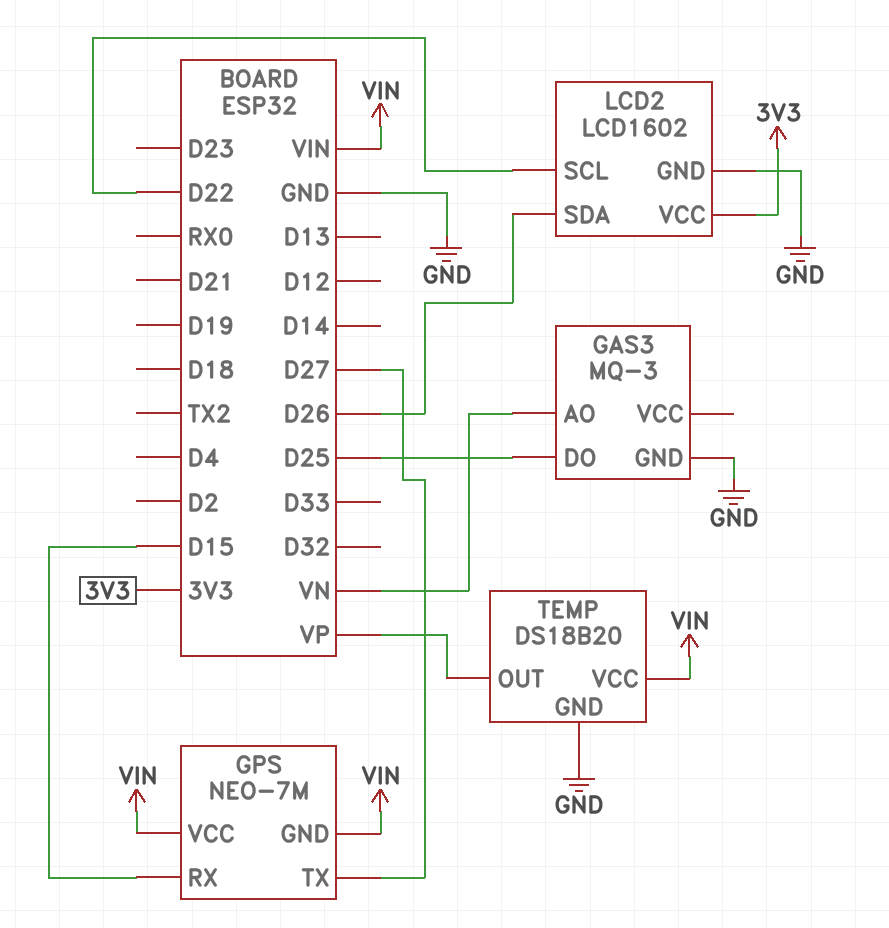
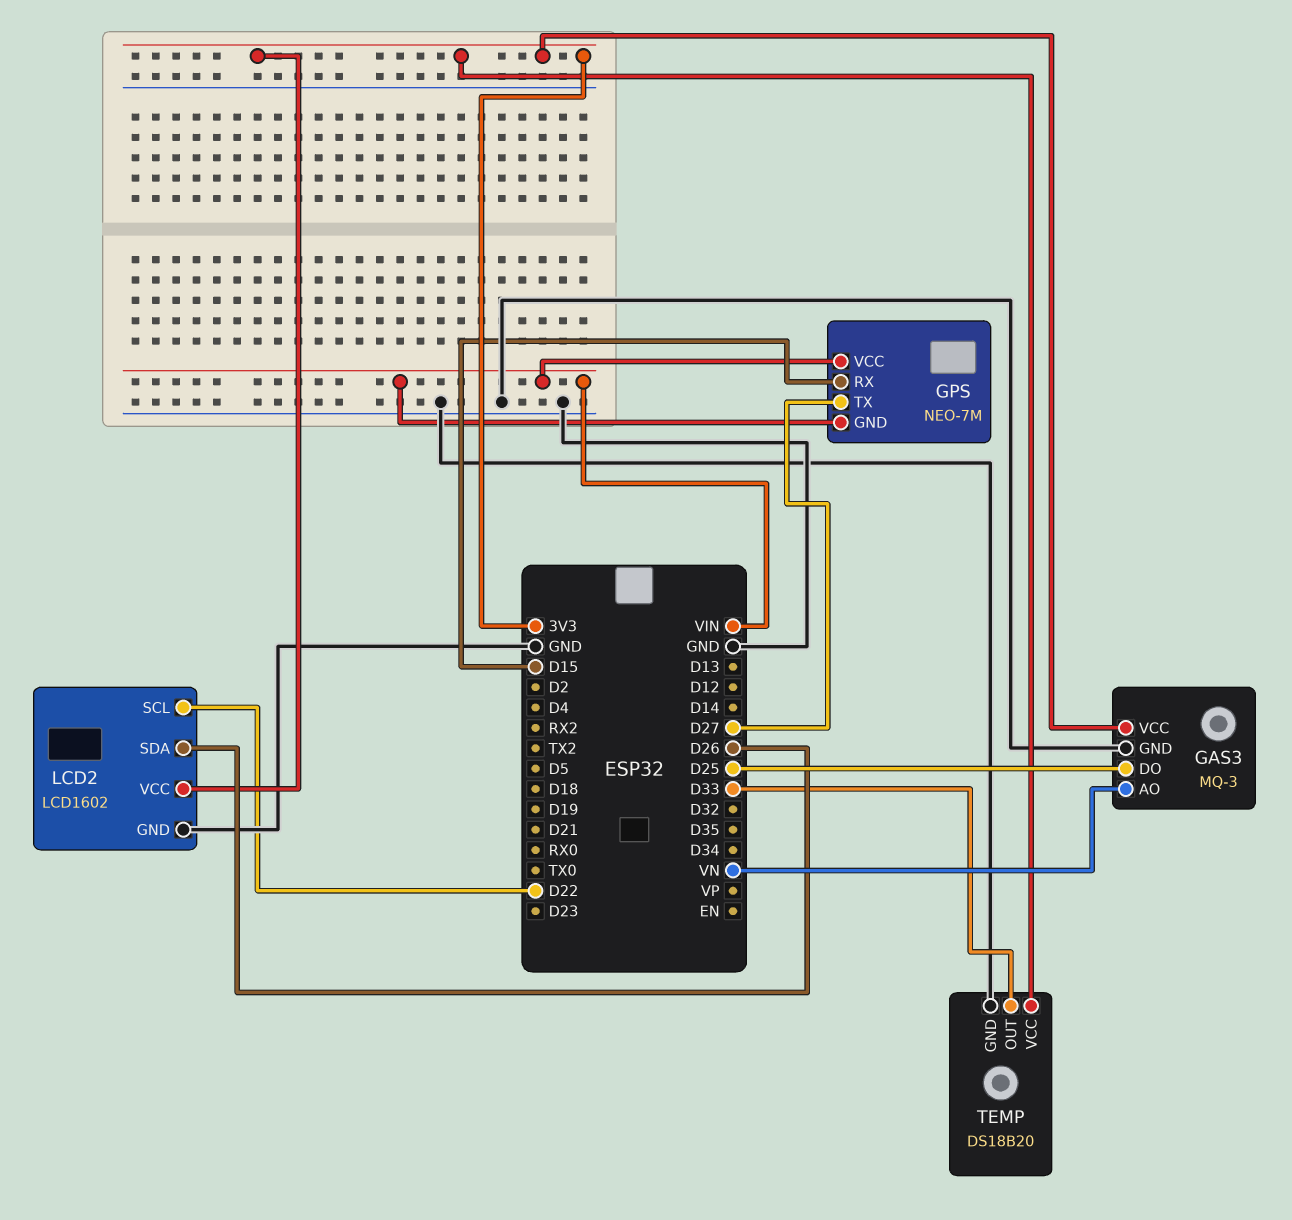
GAS3 pin VCC: none -> 3V3
TEMP pin OUT: VP -> D33
TEMP pin VCC: VIN -> 3V3

